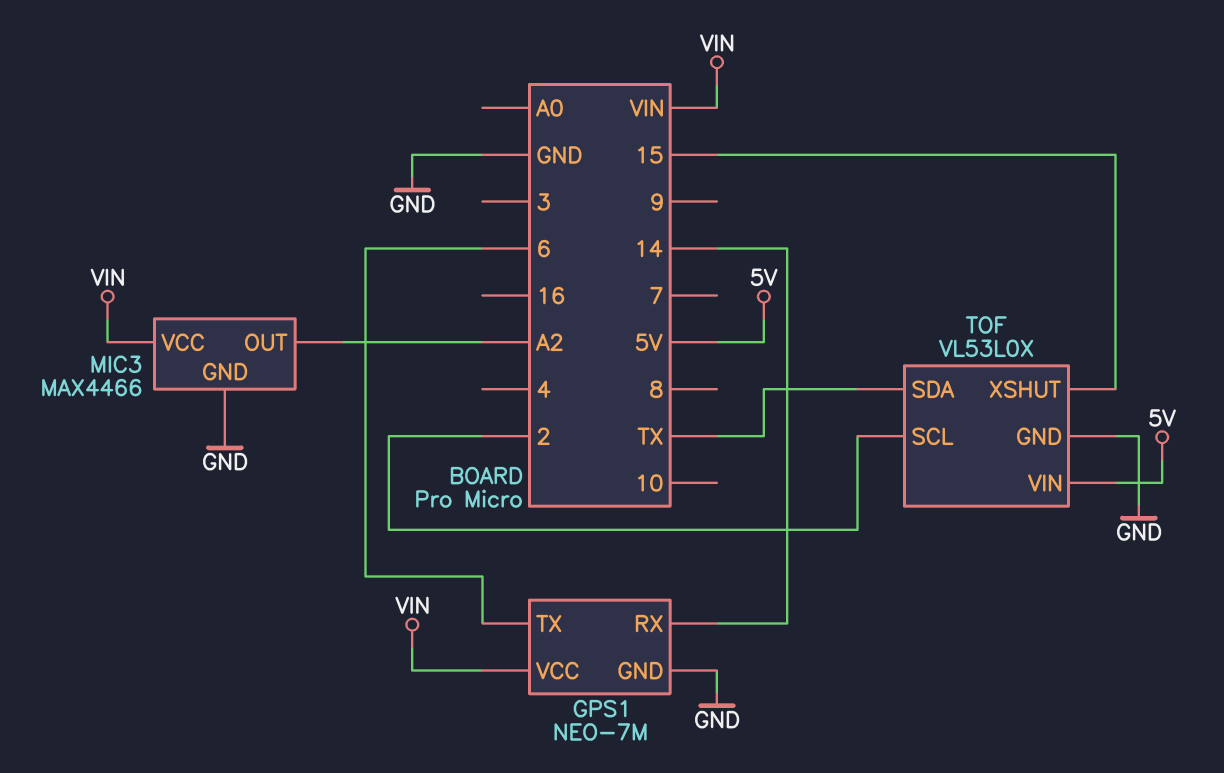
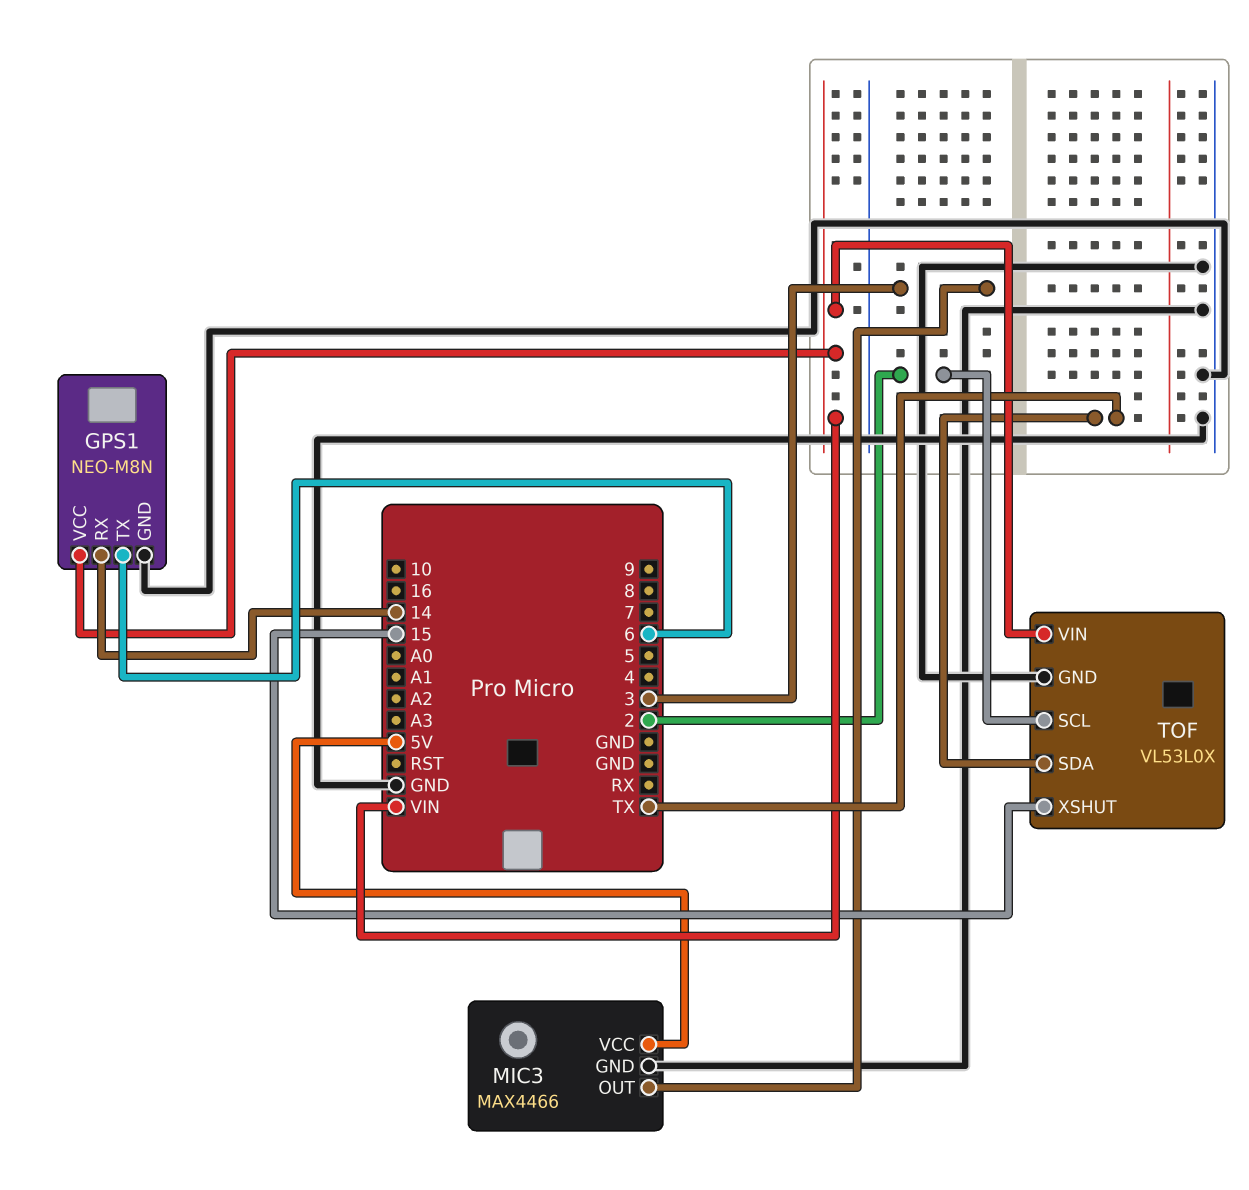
GPS1: NEO-7M -> NEO-M8N
MIC3 pin OUT: A2 -> 3
MIC3 pin VCC: VIN -> 5V
TOF pin VIN: 5V -> VIN

